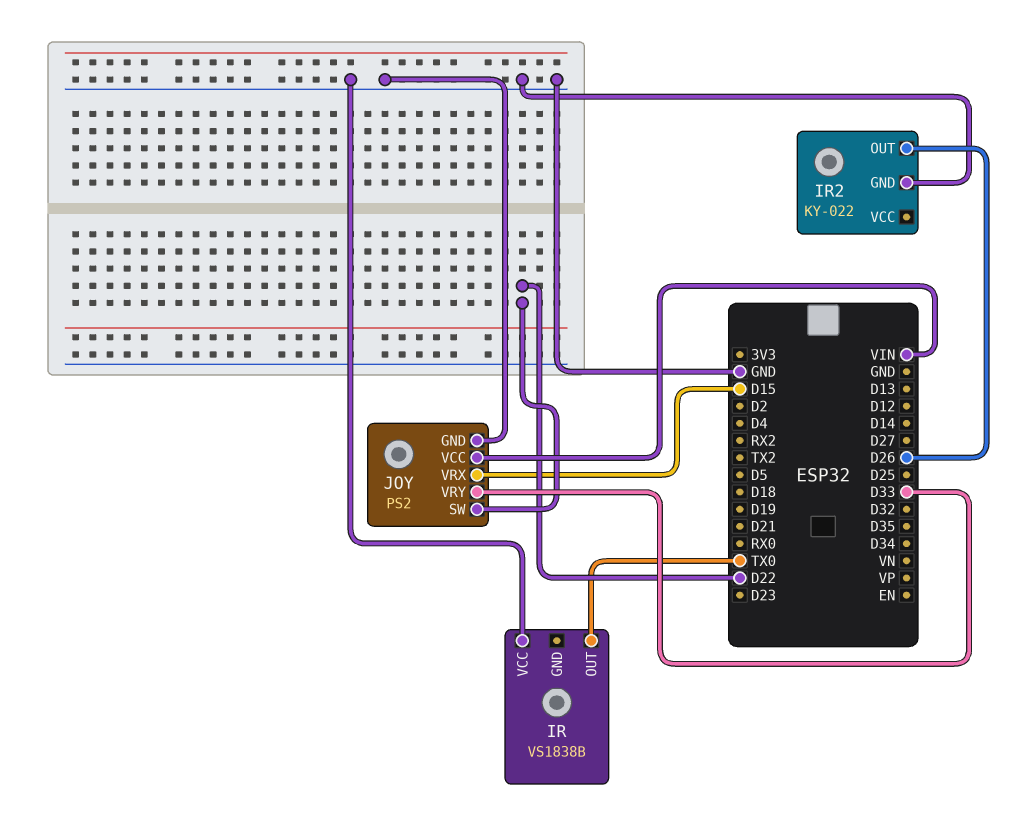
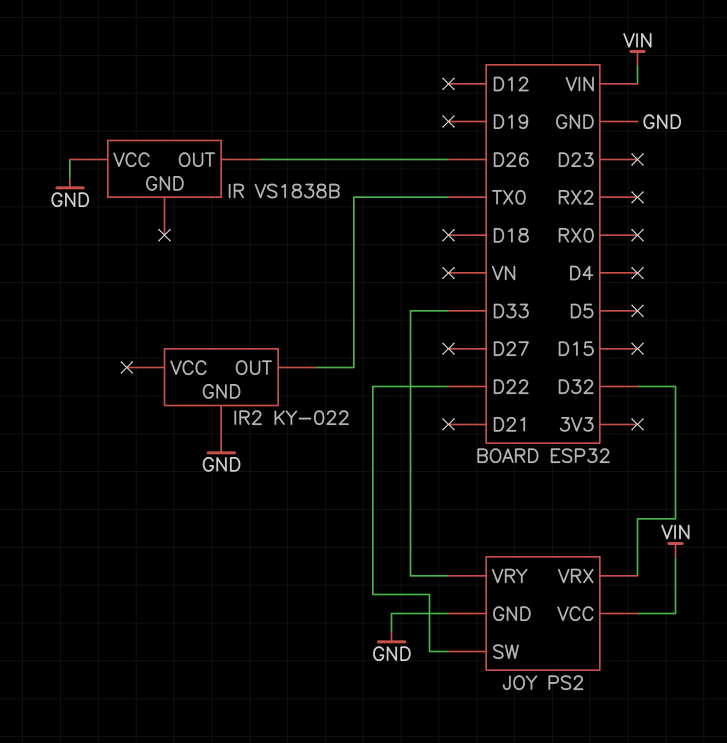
IR pin OUT: TX0 -> D26
IR2 pin OUT: D26 -> TX0
JOY pin VRX: D15 -> D32

